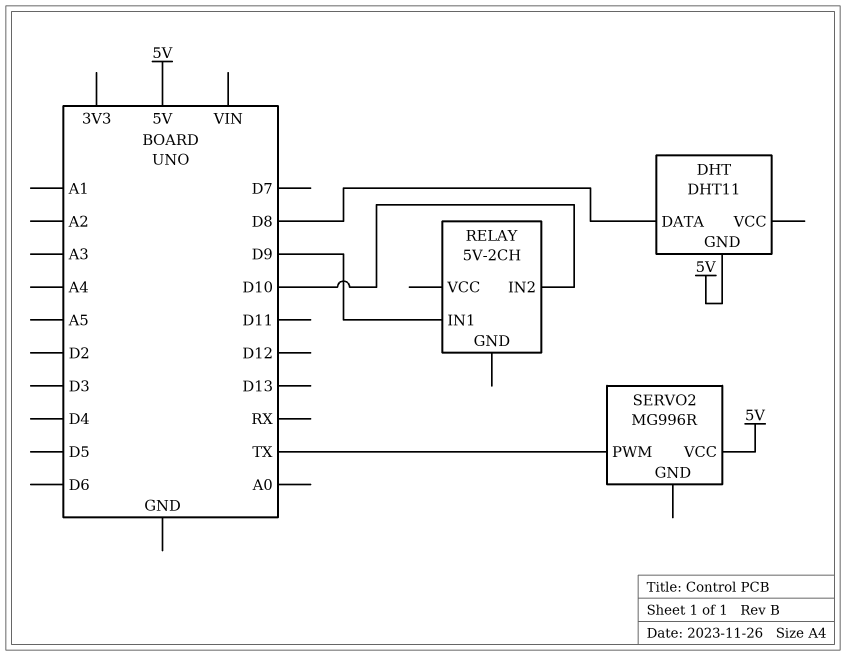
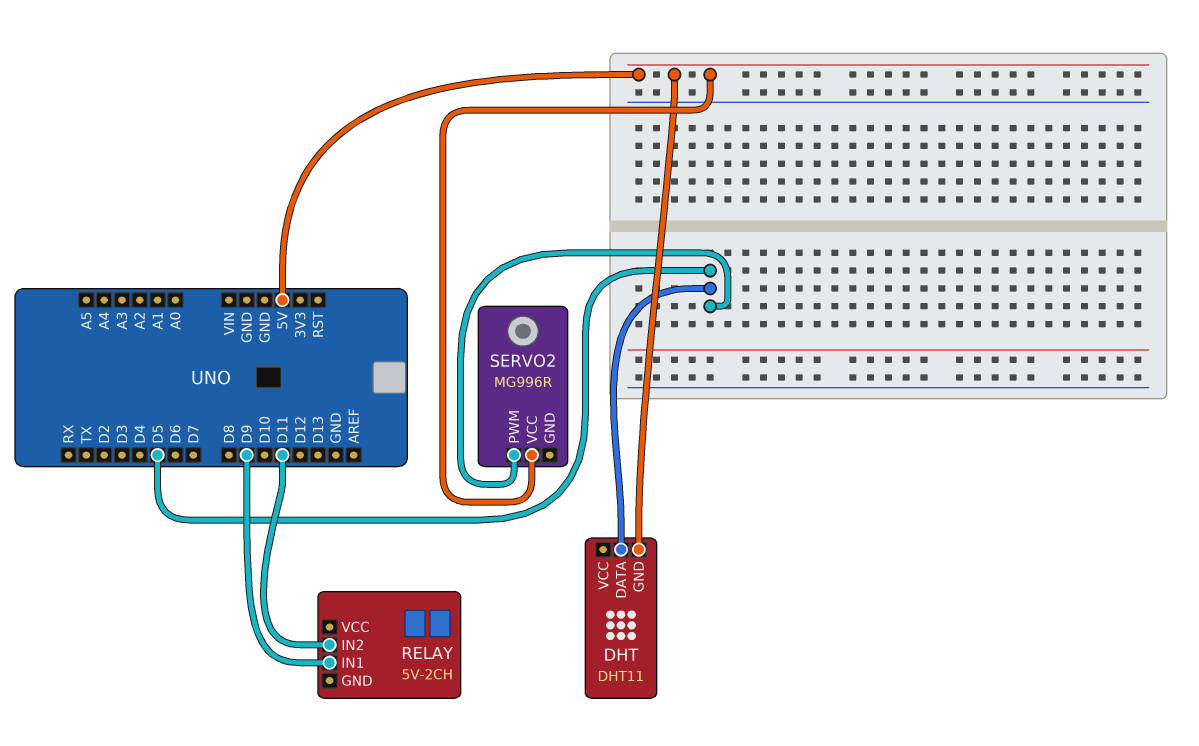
DHT pin DATA: D8 -> D5
RELAY pin IN2: D10 -> D11
SERVO2 pin PWM: TX -> D5

